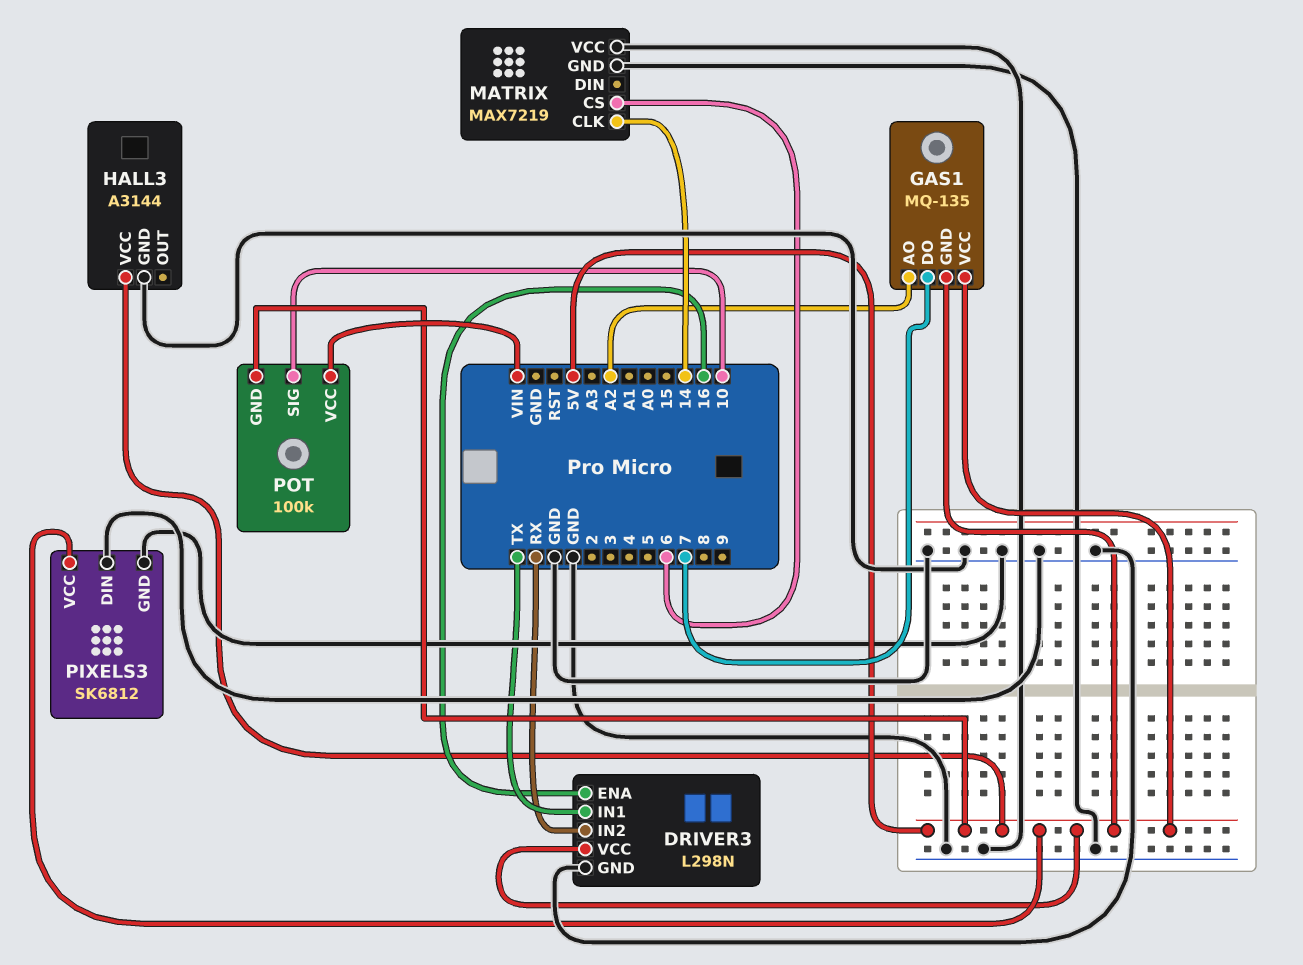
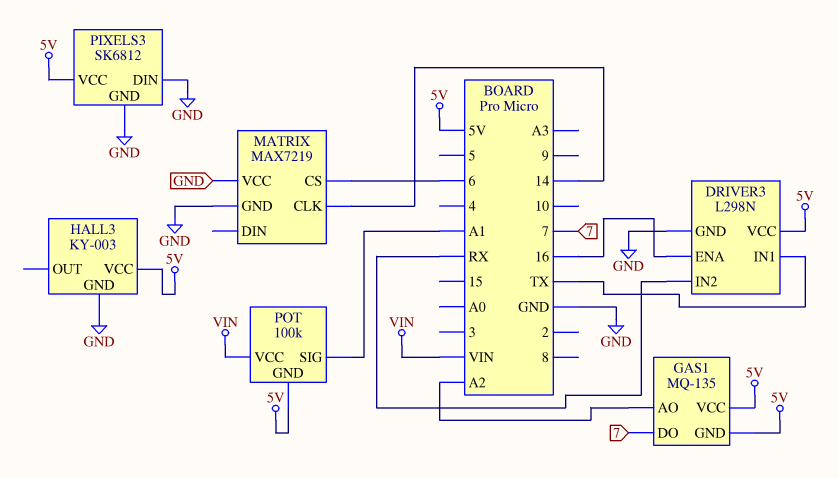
HALL3: A3144 -> KY-003
POT pin SIG: 10 -> A1

